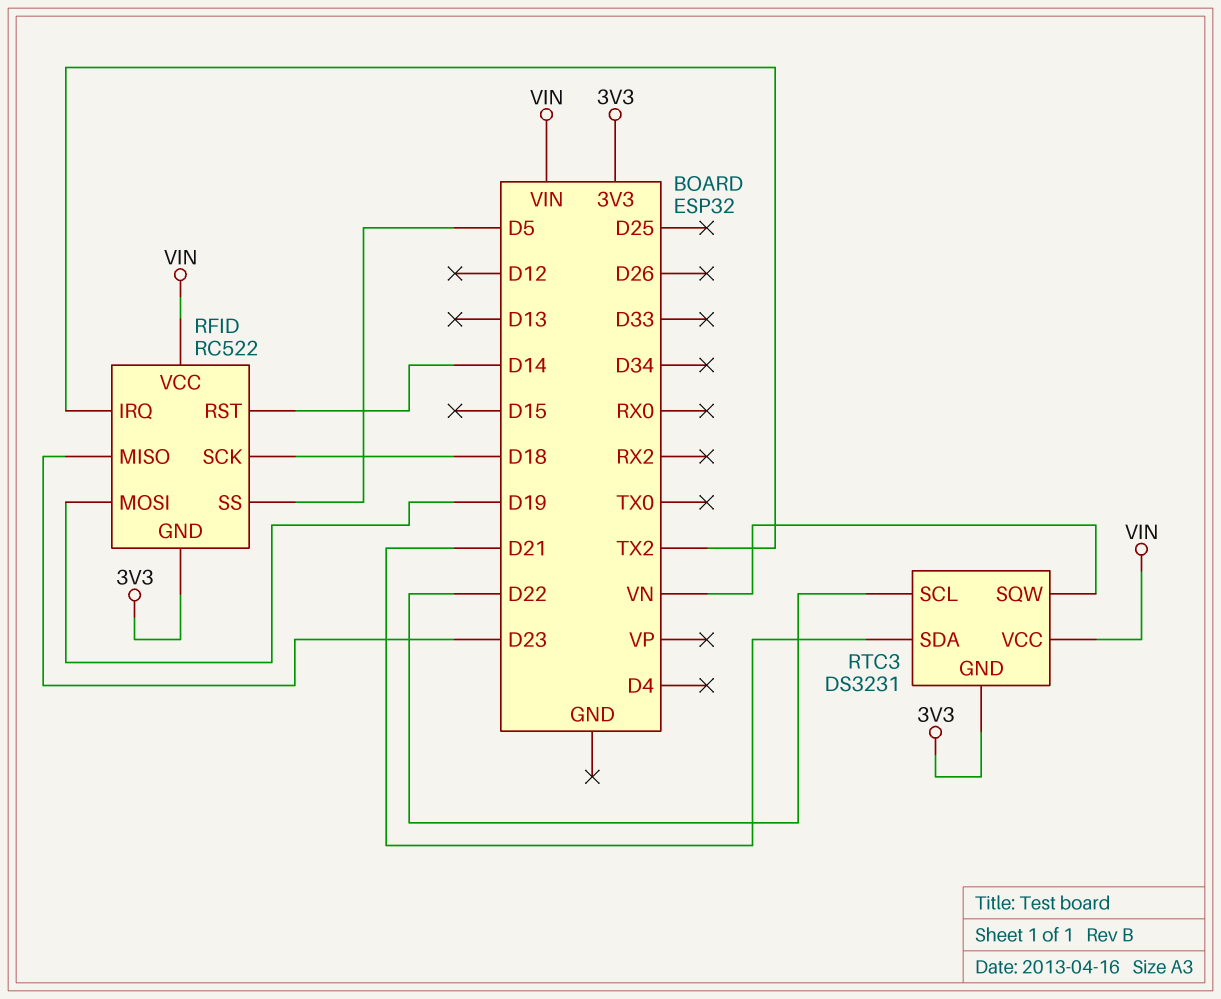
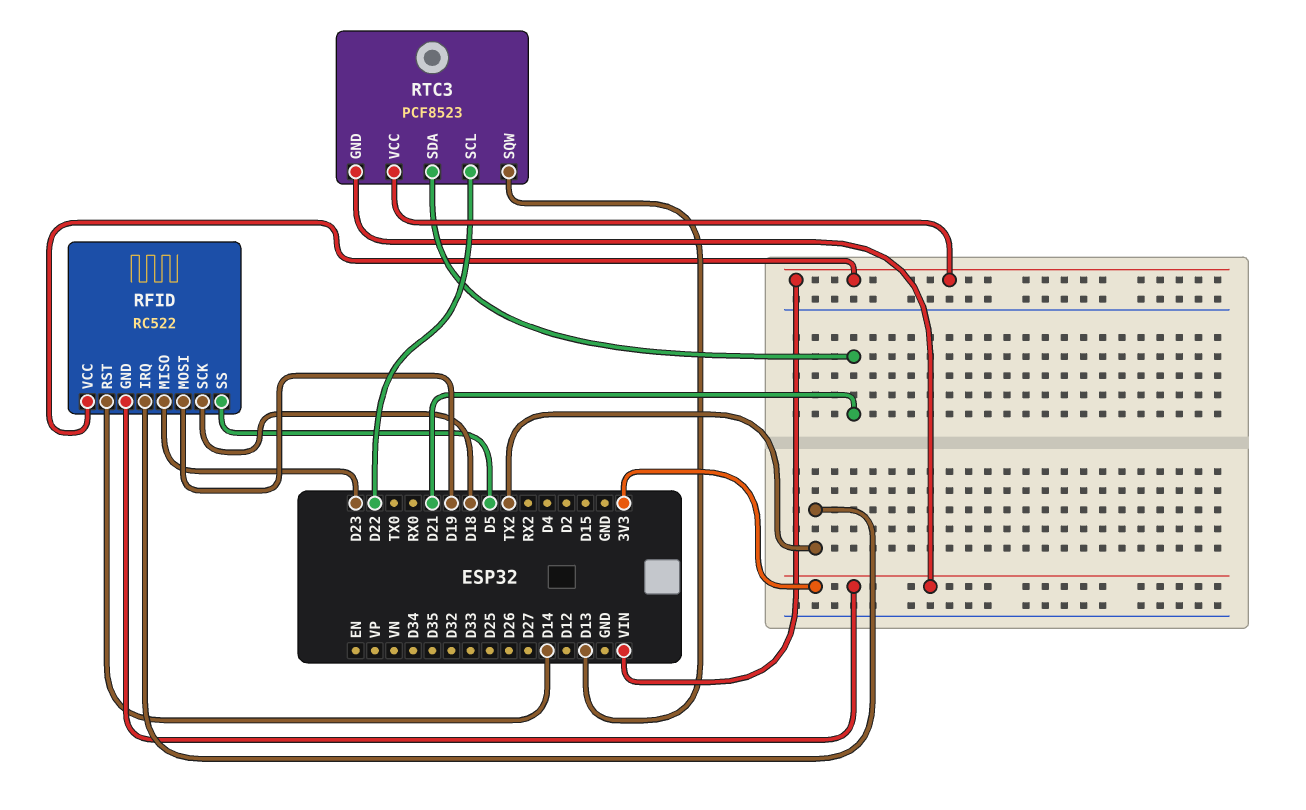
RTC3: DS3231 -> PCF8523
RTC3 pin SQW: VN -> D13

